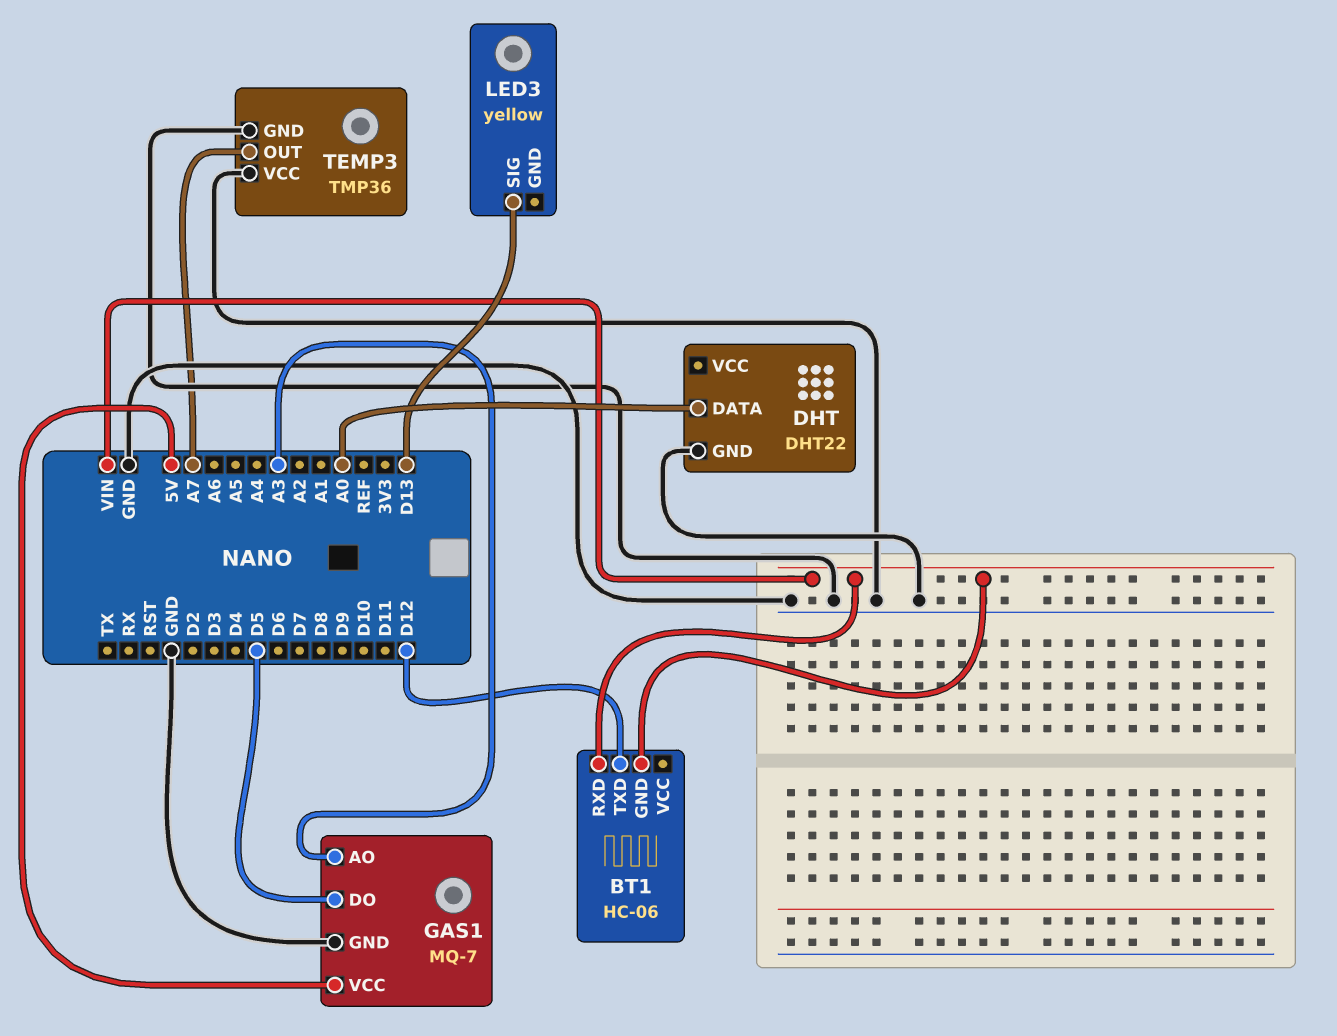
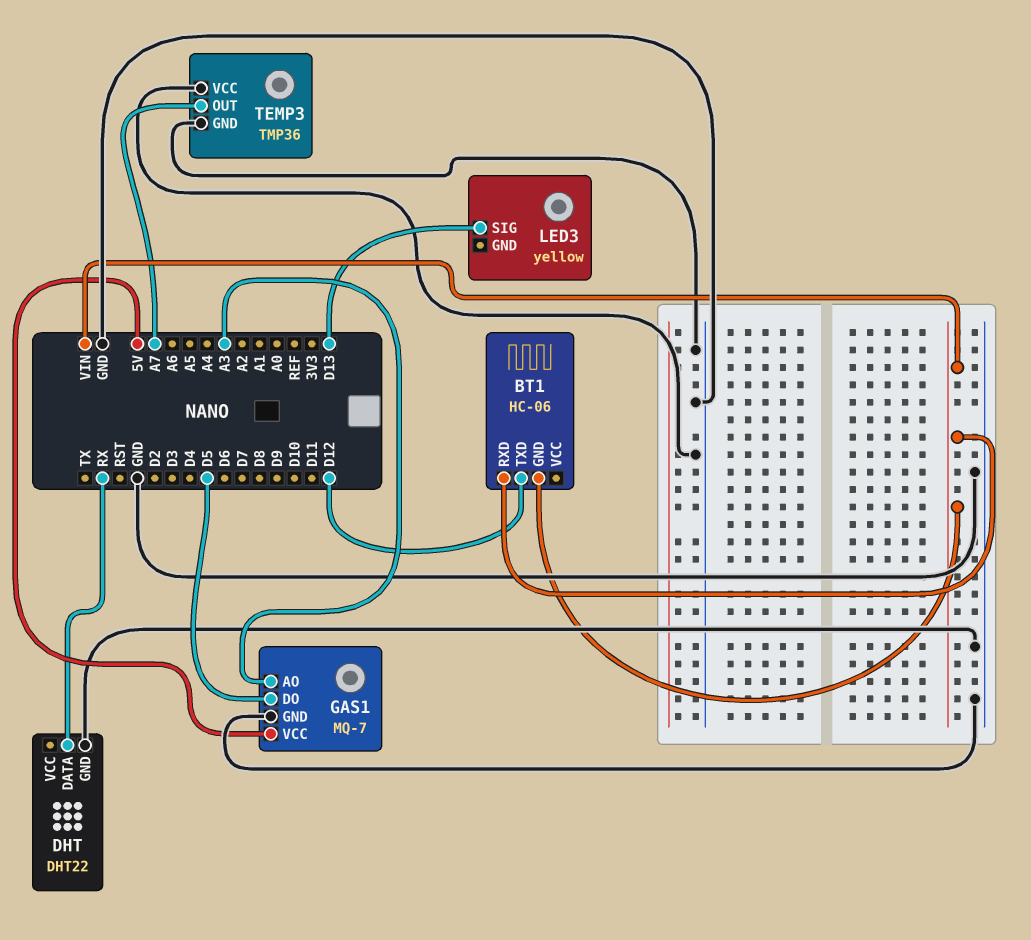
DHT pin DATA: A0 -> RX

